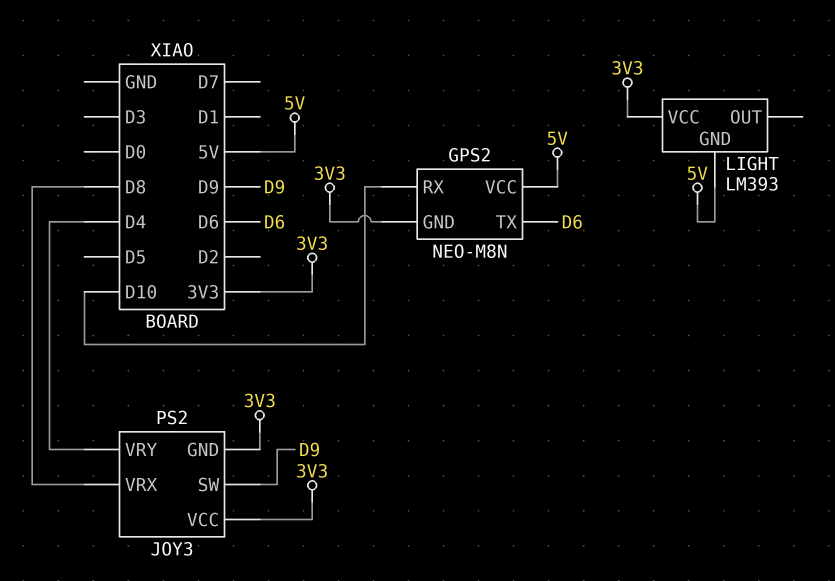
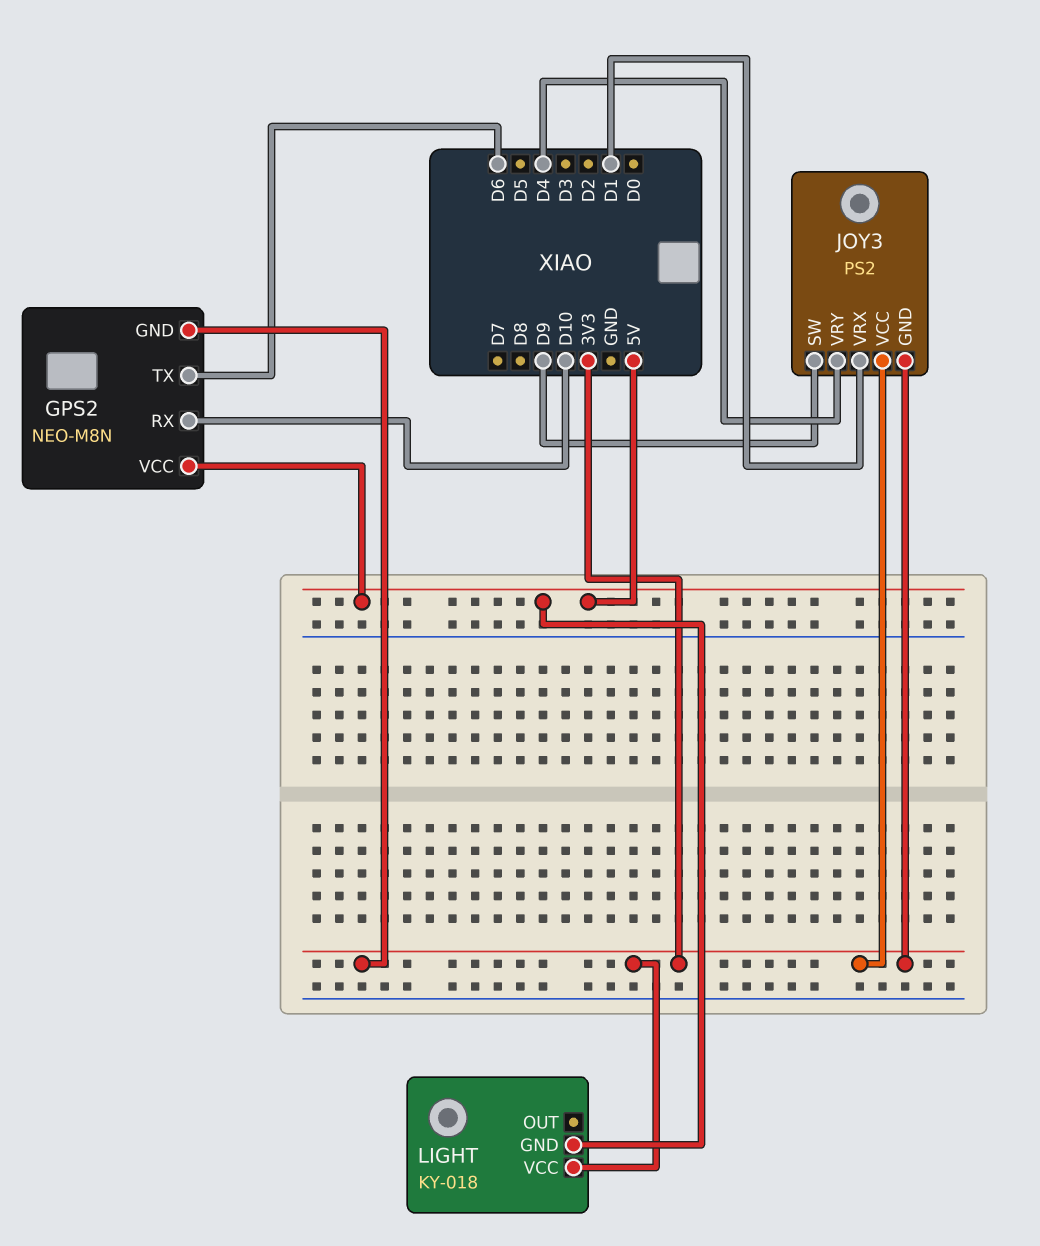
JOY3 pin VRX: D8 -> D1
LIGHT: LM393 -> KY-018

